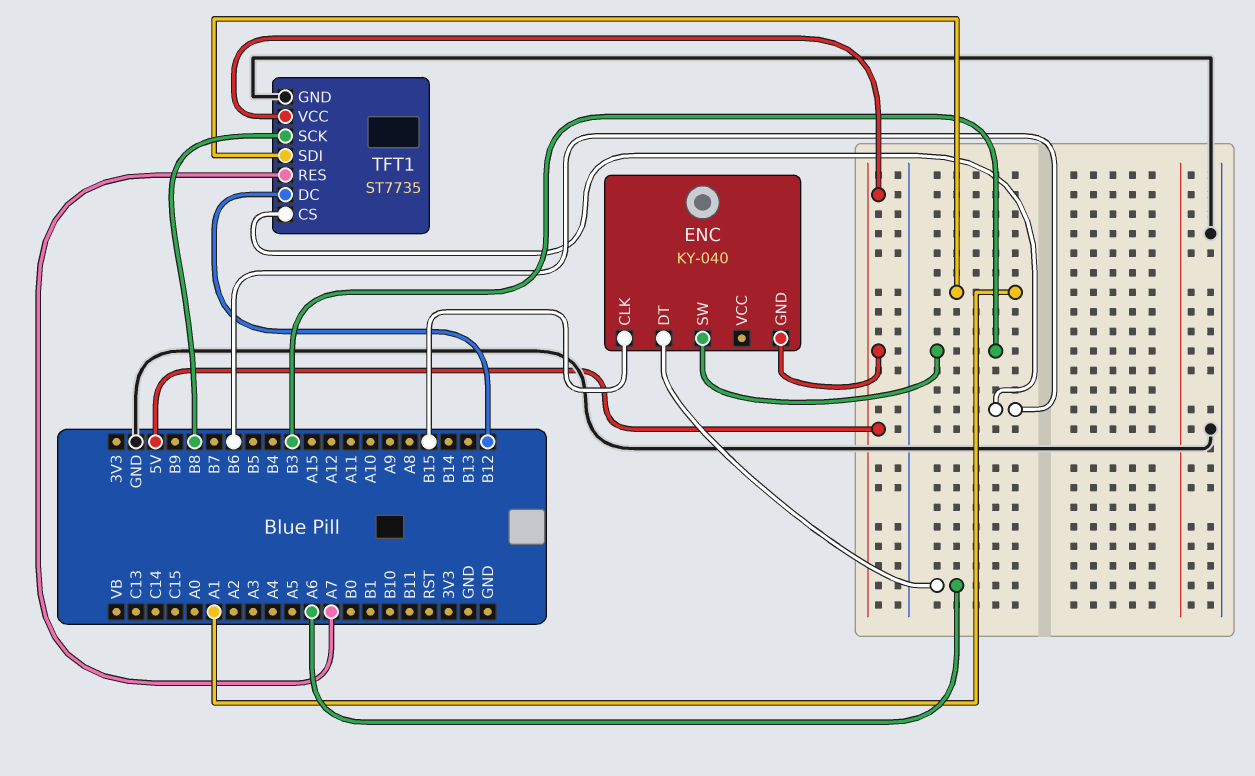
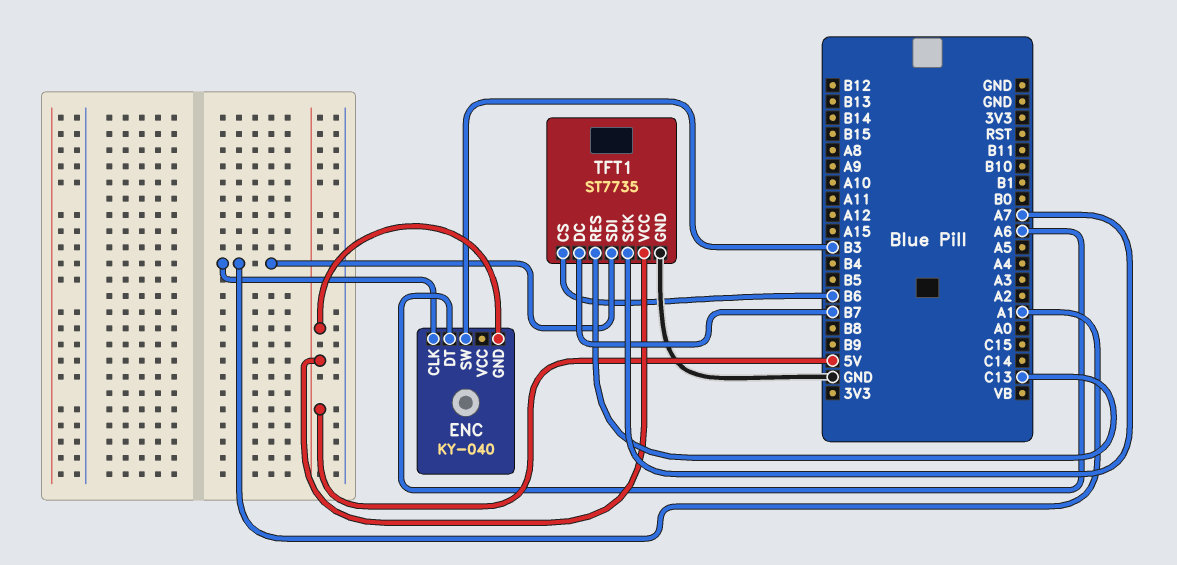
ENC pin CLK: B15 -> A1
TFT1 pin DC: B12 -> B7
TFT1 pin RES: A7 -> C13
TFT1 pin SCK: B8 -> A7

